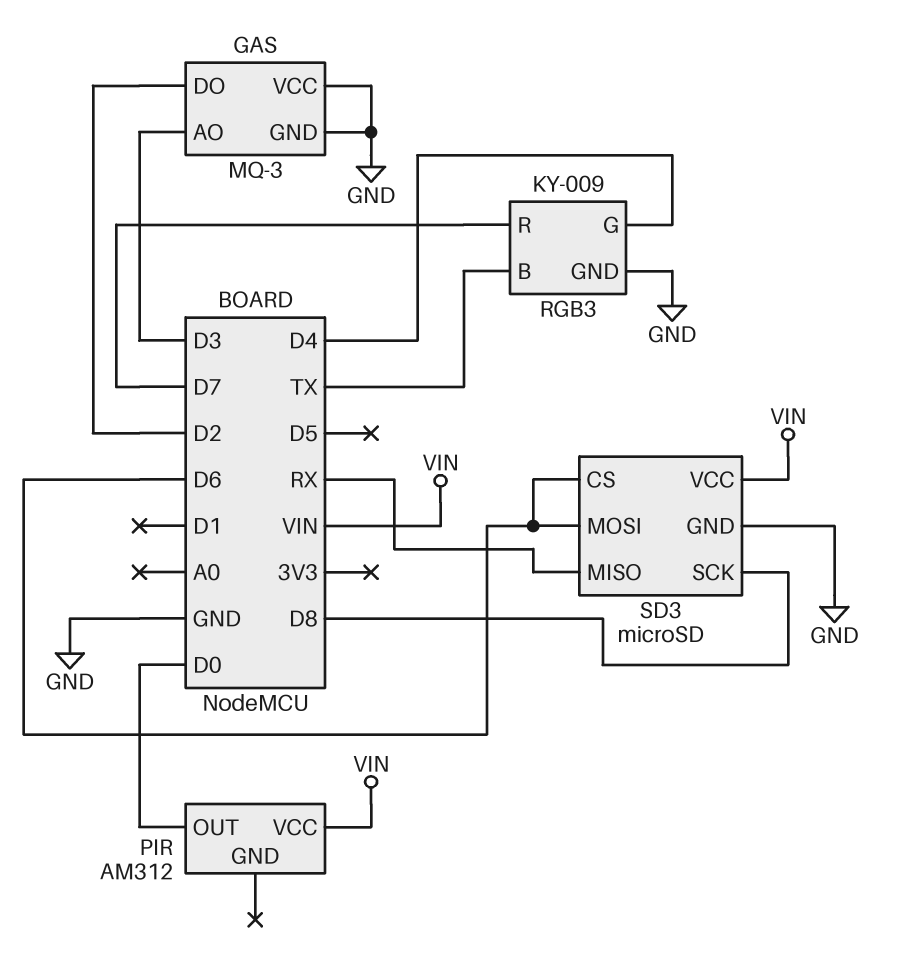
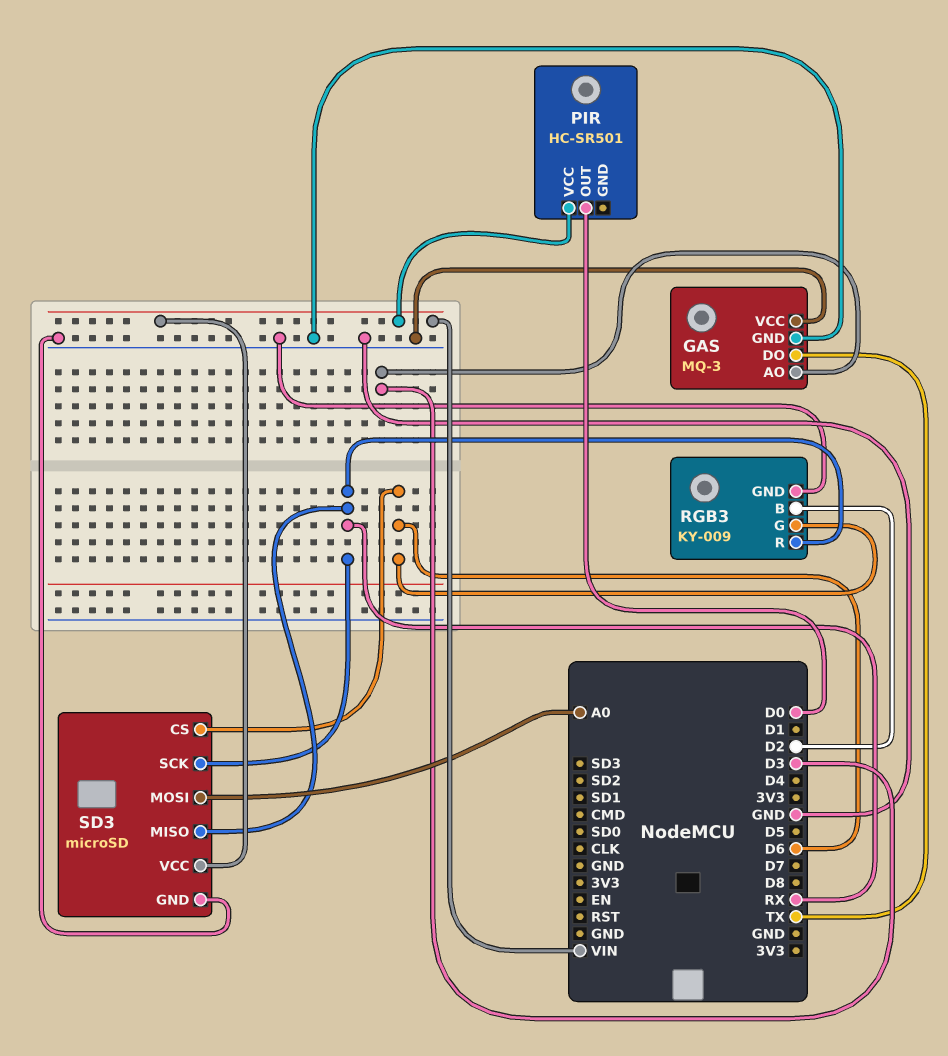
GAS pin DO: D2 -> TX
PIR: AM312 -> HC-SR501
RGB3 pin B: TX -> D2
RGB3 pin G: D4 -> D6
RGB3 pin R: D7 -> RX
SD3 pin MOSI: D6 -> A0
SD3 pin SCK: D8 -> RX

